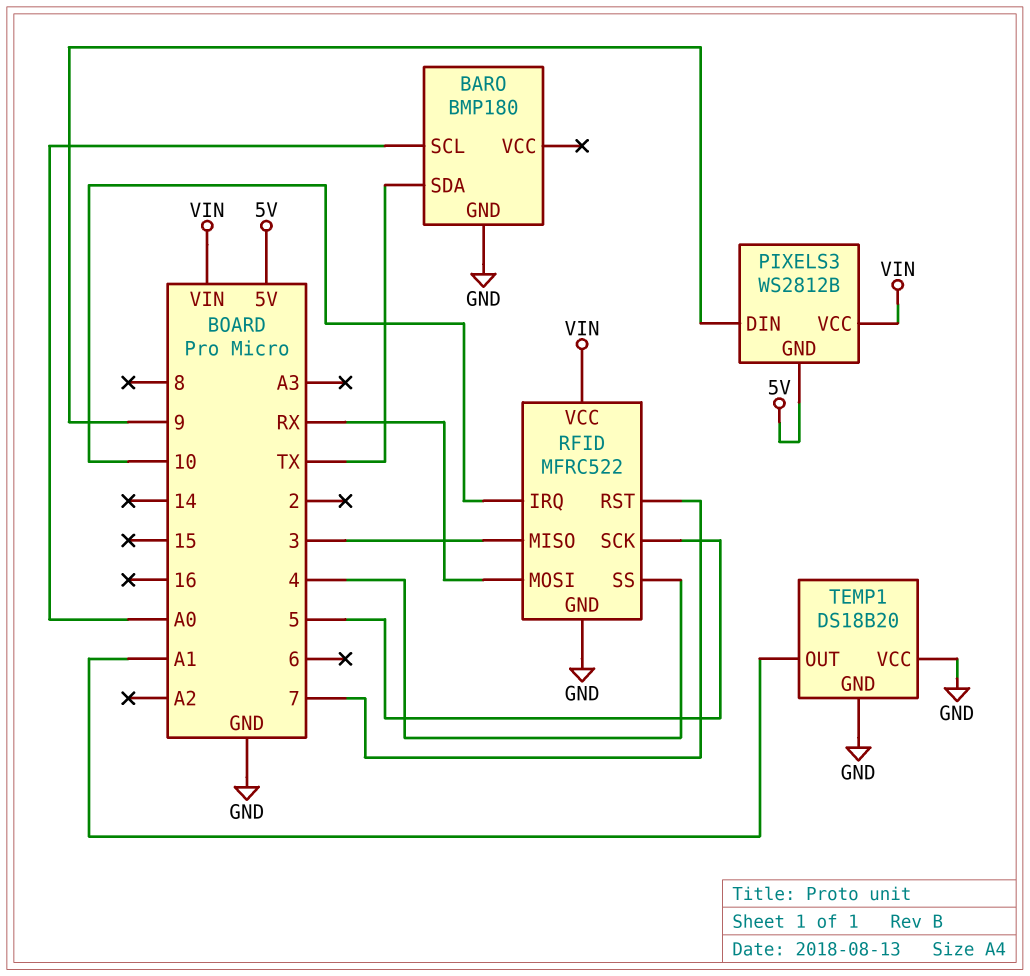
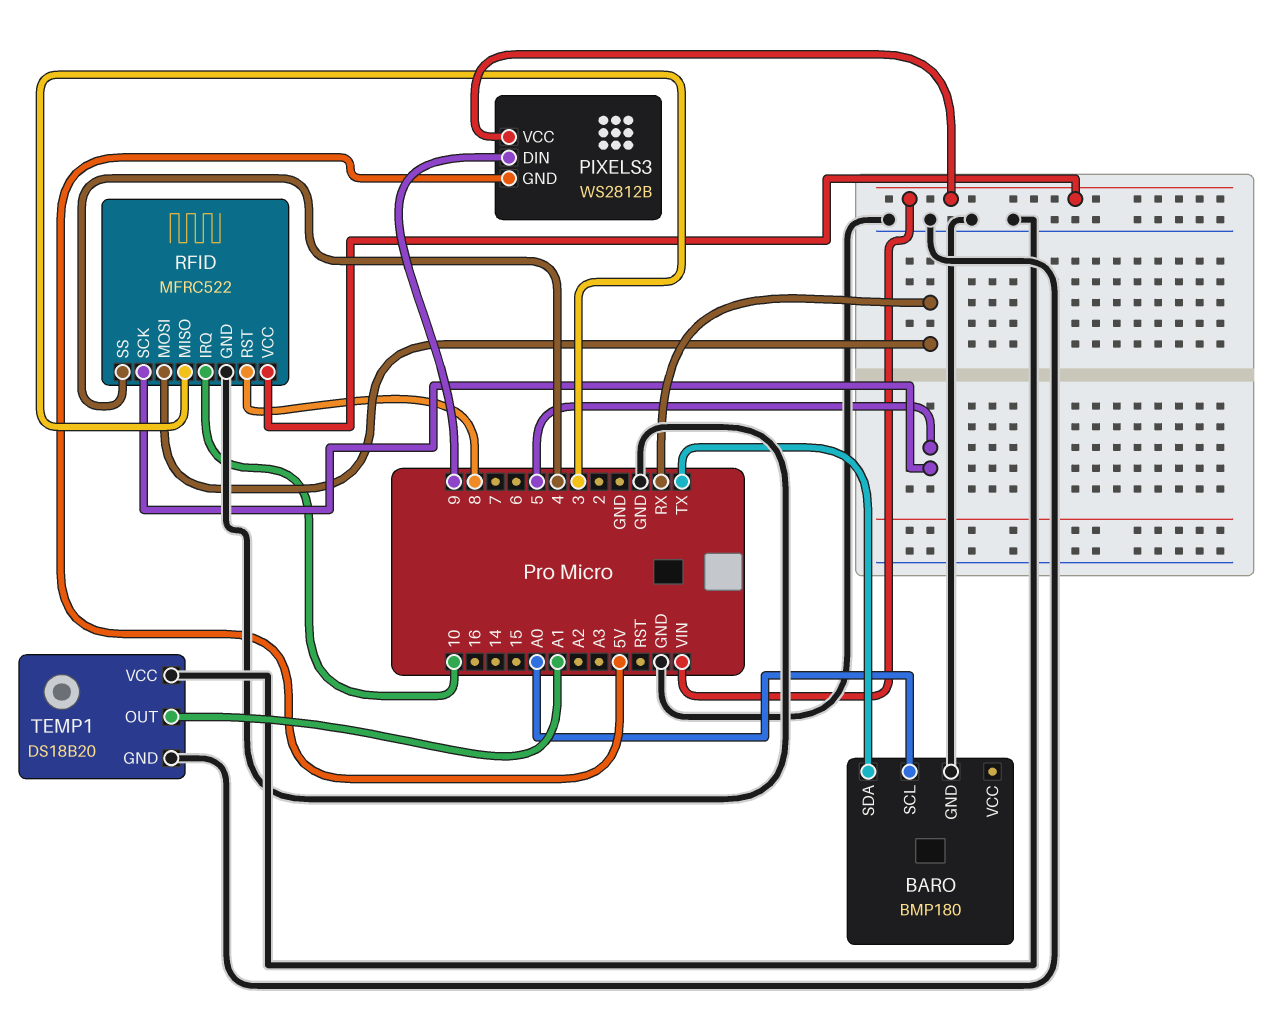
RFID pin RST: 7 -> 8

